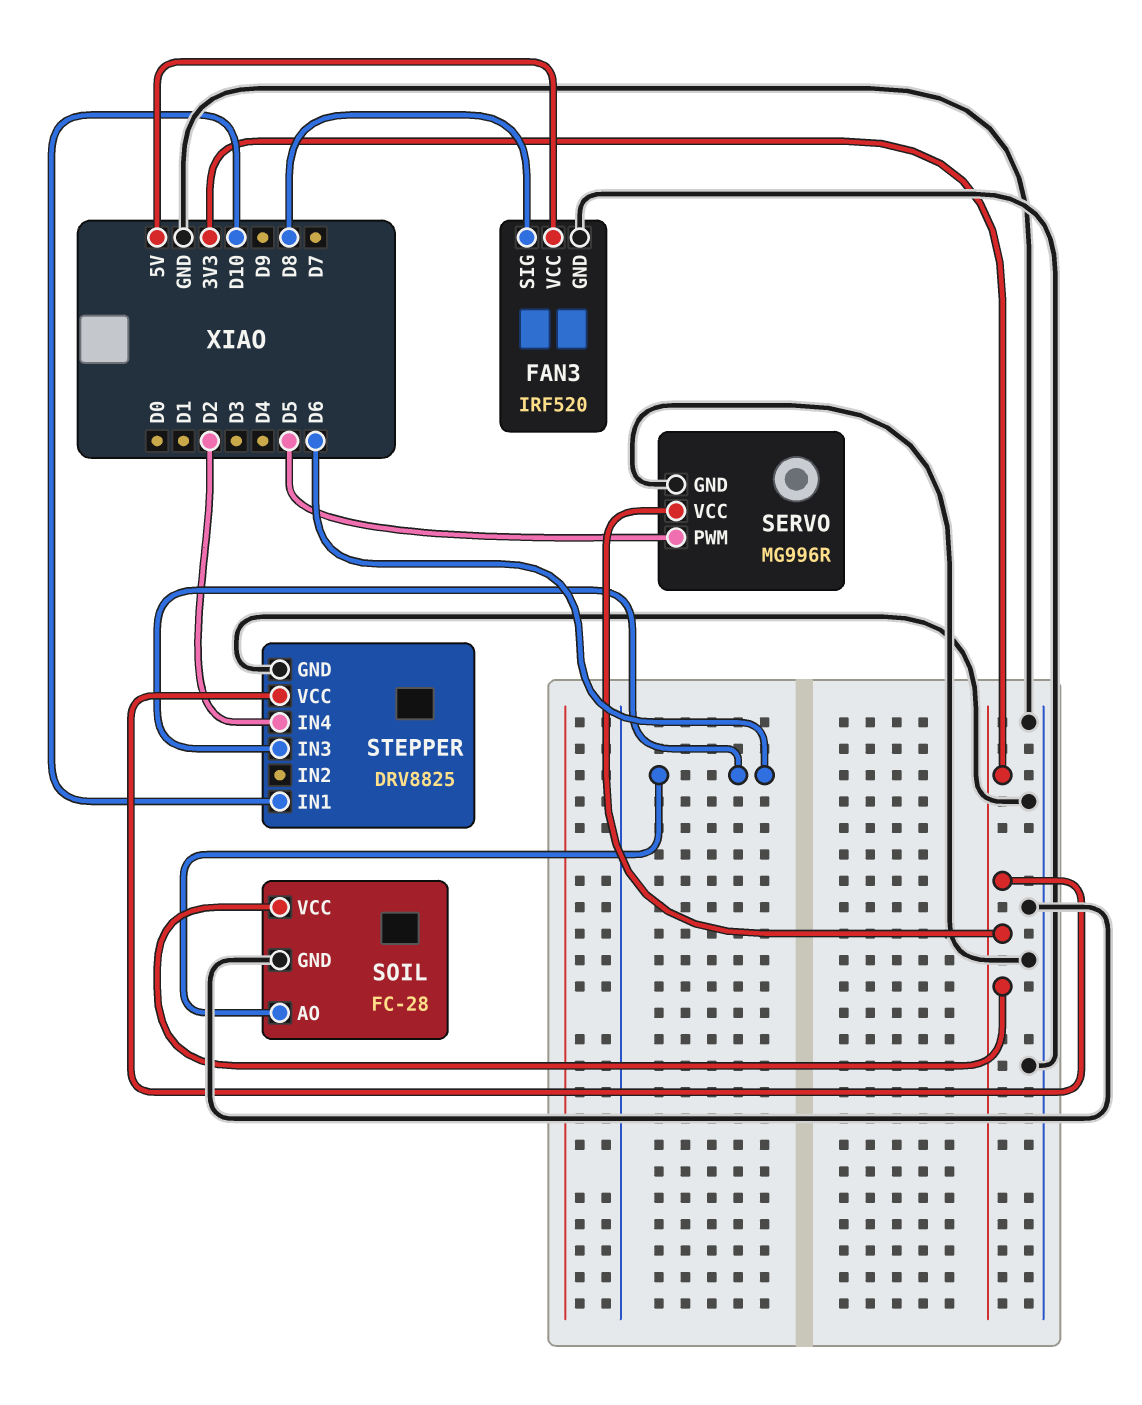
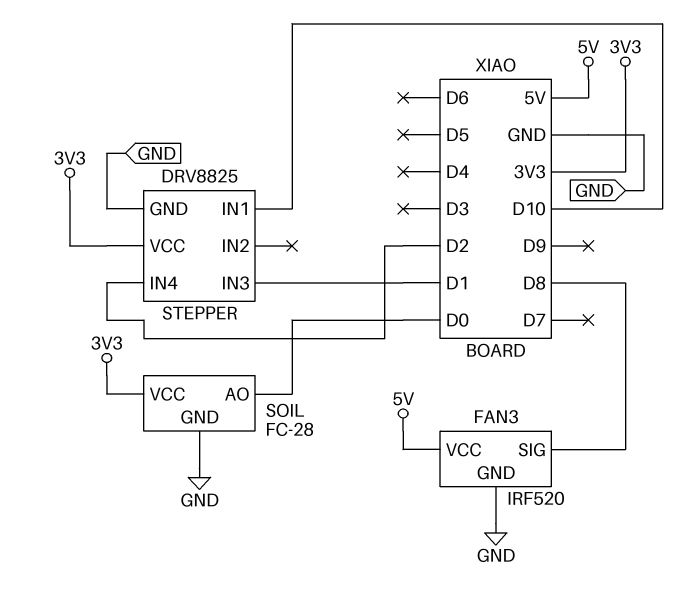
SERVO: MG996R -> none
SERVO pin GND: GND -> none
SERVO pin PWM: D5 -> none
SERVO pin VCC: 3V3 -> none
SOIL pin AO: D6 -> D0
STEPPER pin IN3: D6 -> D1

